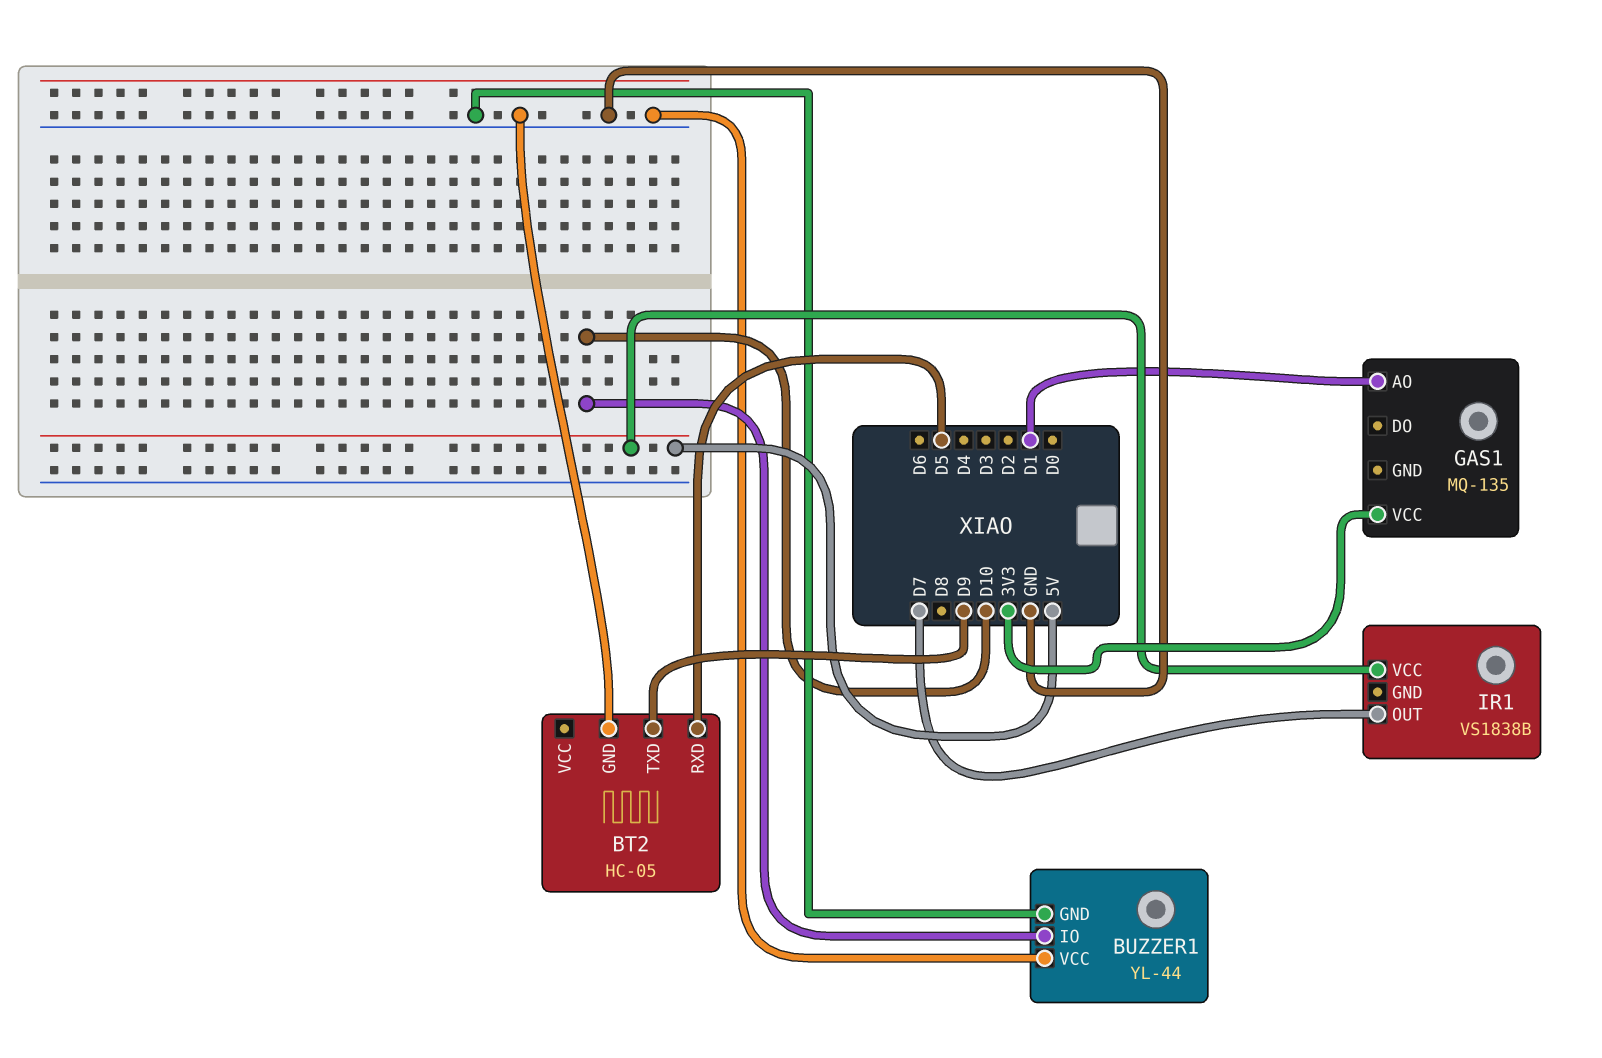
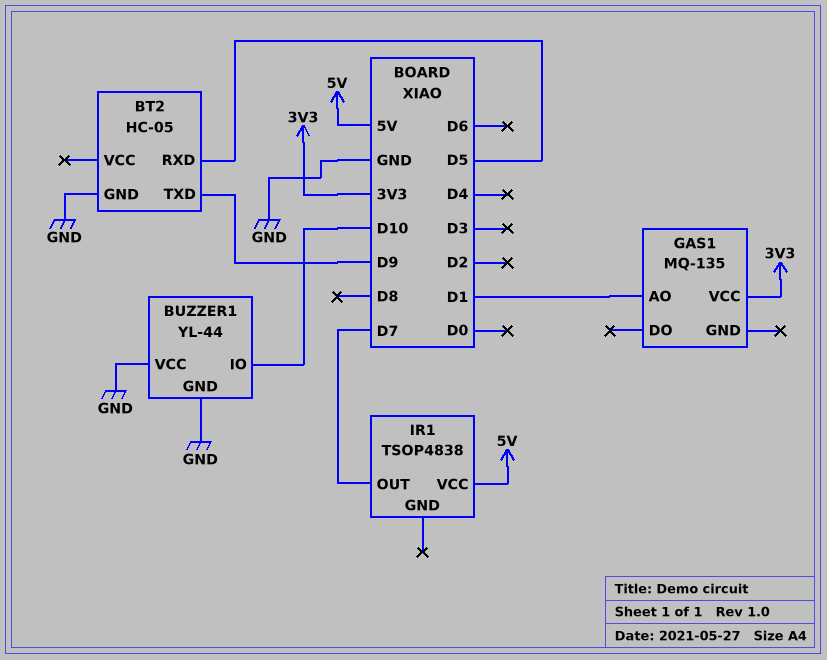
IR1: VS1838B -> TSOP4838

